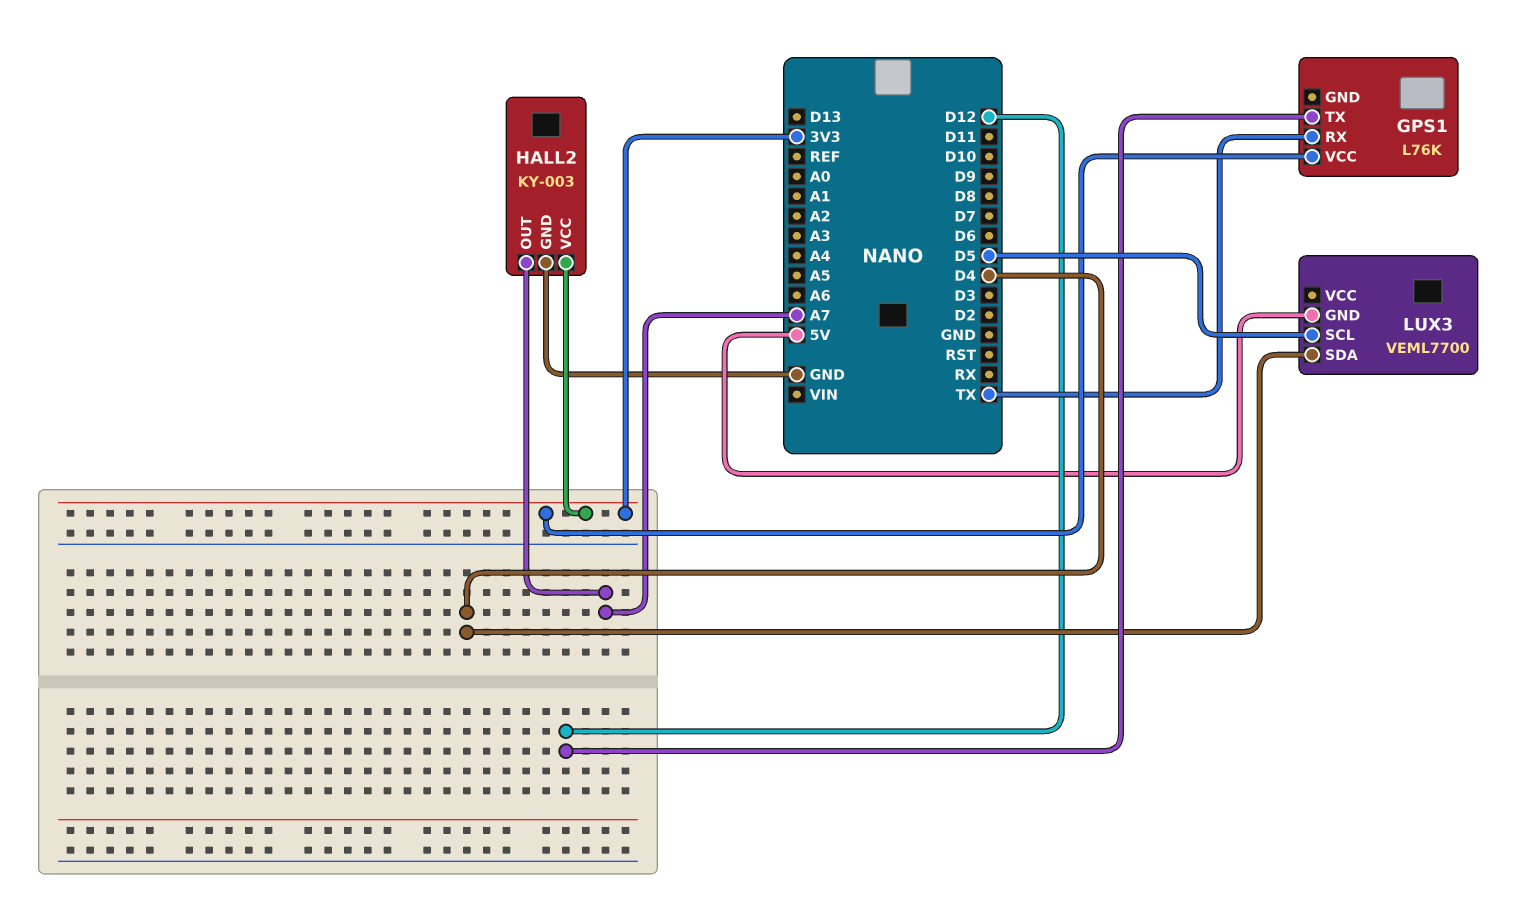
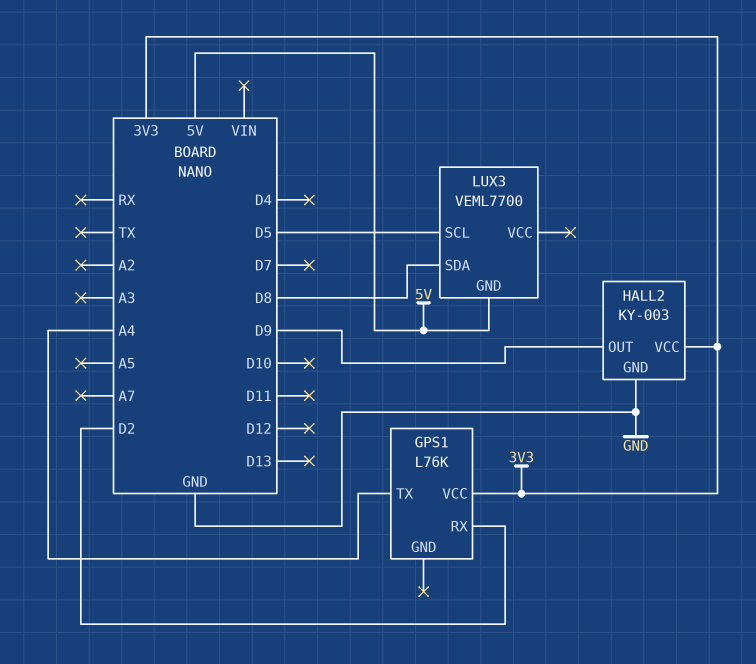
GPS1 pin RX: TX -> D2
GPS1 pin TX: D12 -> A4
HALL2 pin OUT: A7 -> D9
LUX3 pin SDA: D4 -> D8

